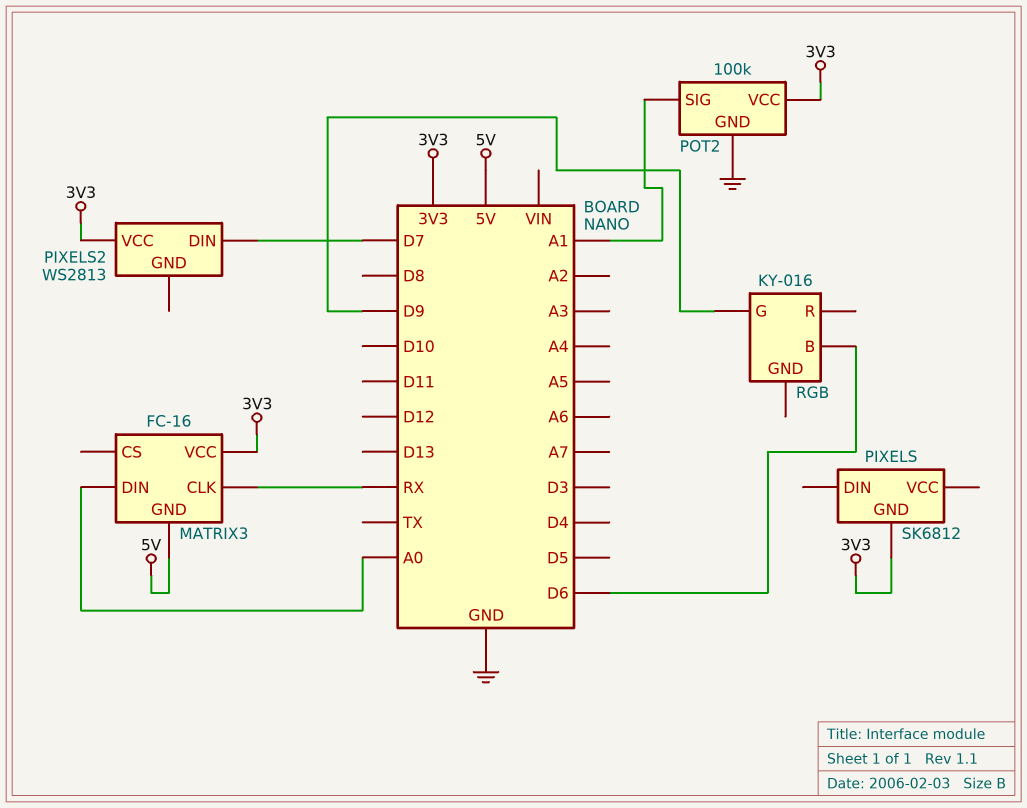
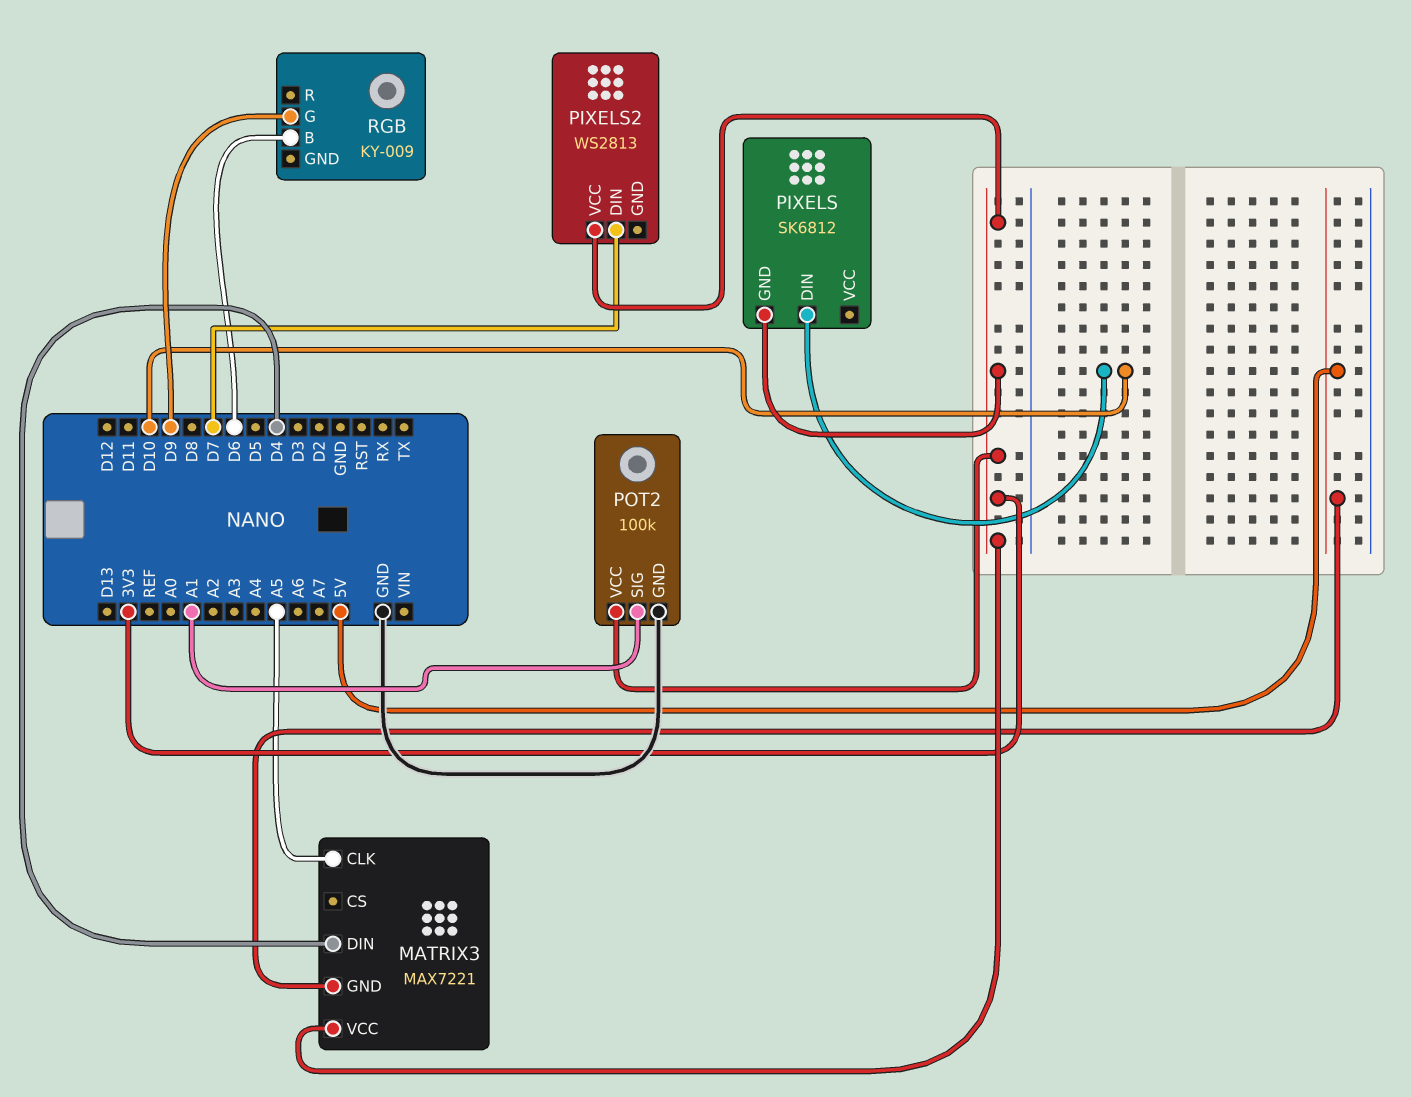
MATRIX3: FC-16 -> MAX7221
MATRIX3 pin CLK: RX -> A5
MATRIX3 pin DIN: A0 -> D4
PIXELS pin DIN: none -> D10
RGB: KY-016 -> KY-009

